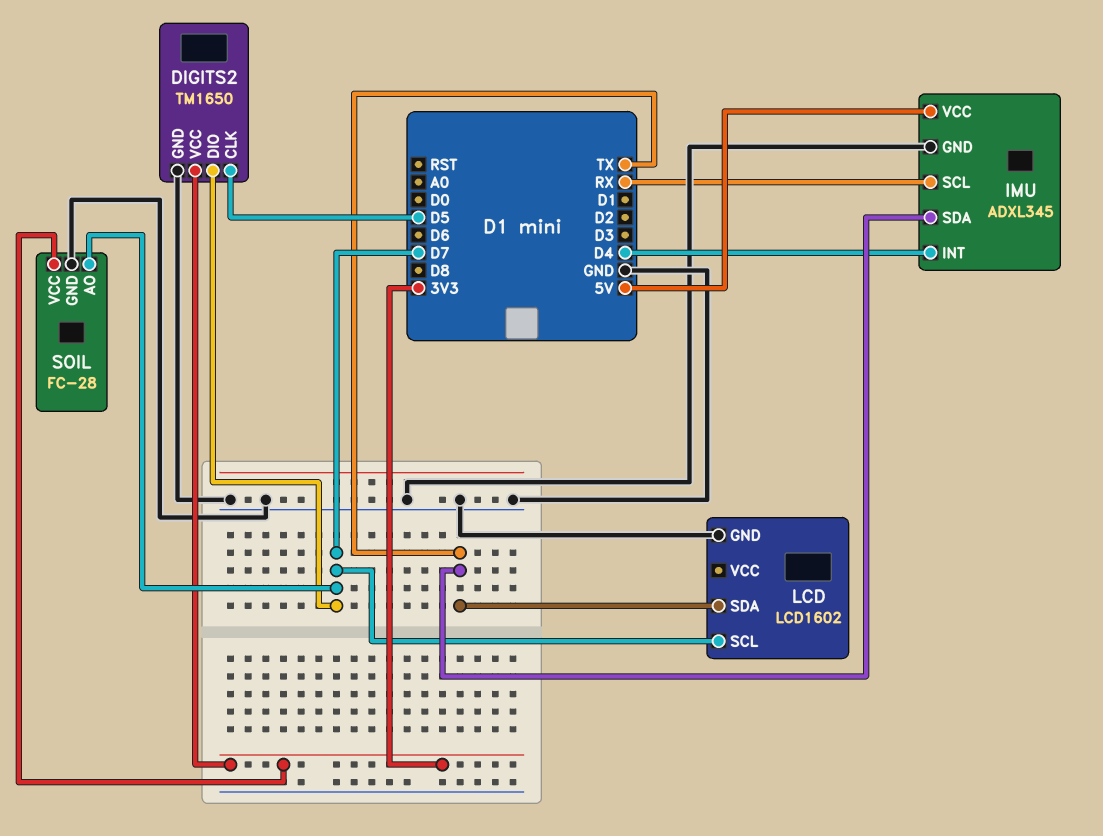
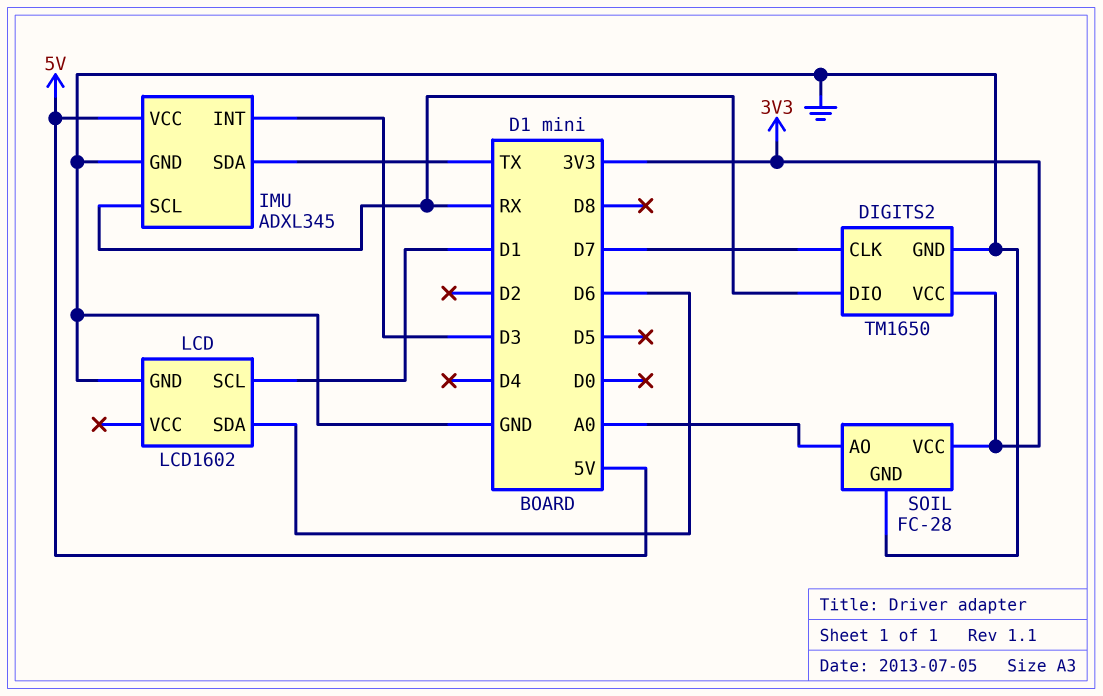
DIGITS2 pin CLK: D5 -> D7
DIGITS2 pin DIO: D7 -> RX
IMU pin INT: D4 -> D3
LCD pin SCL: D7 -> D1
LCD pin SDA: TX -> D6
SOIL pin AO: D7 -> A0

